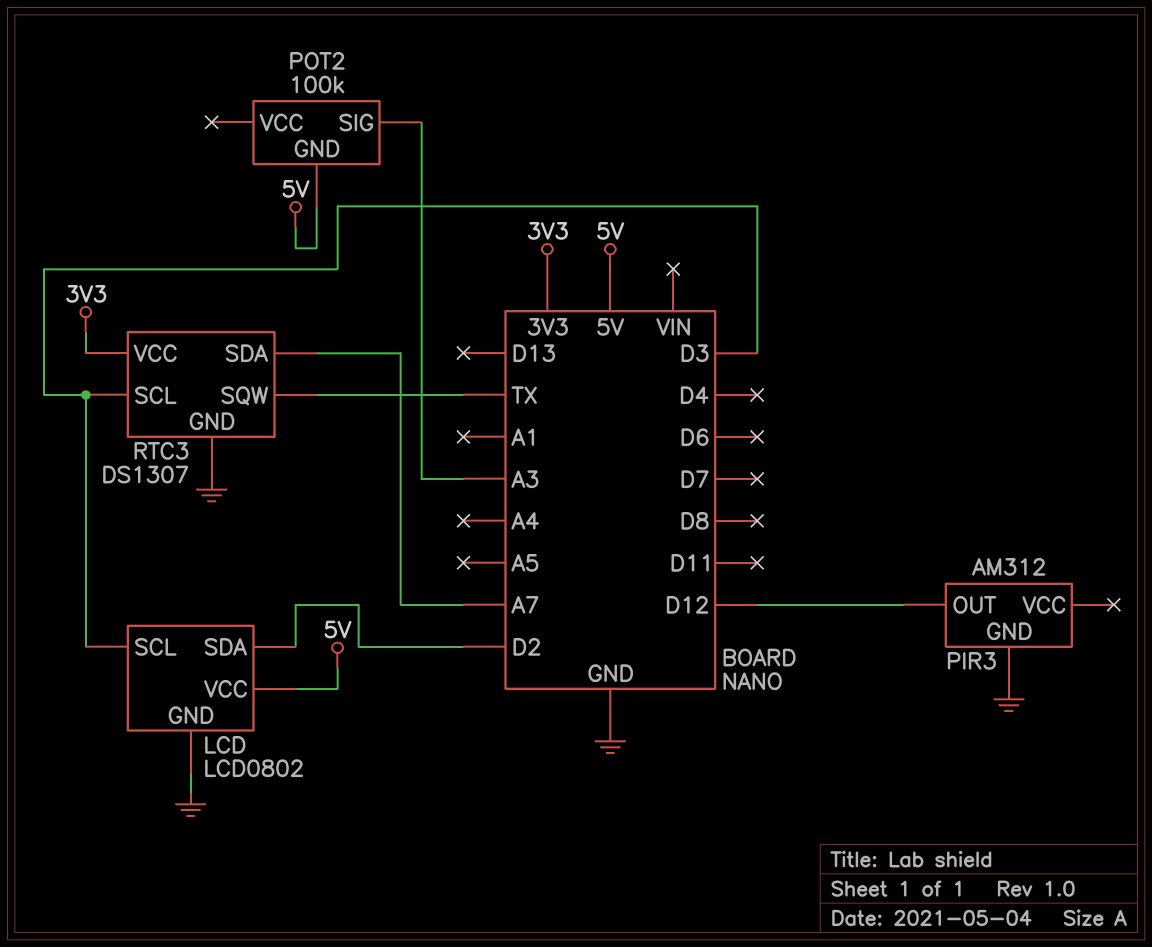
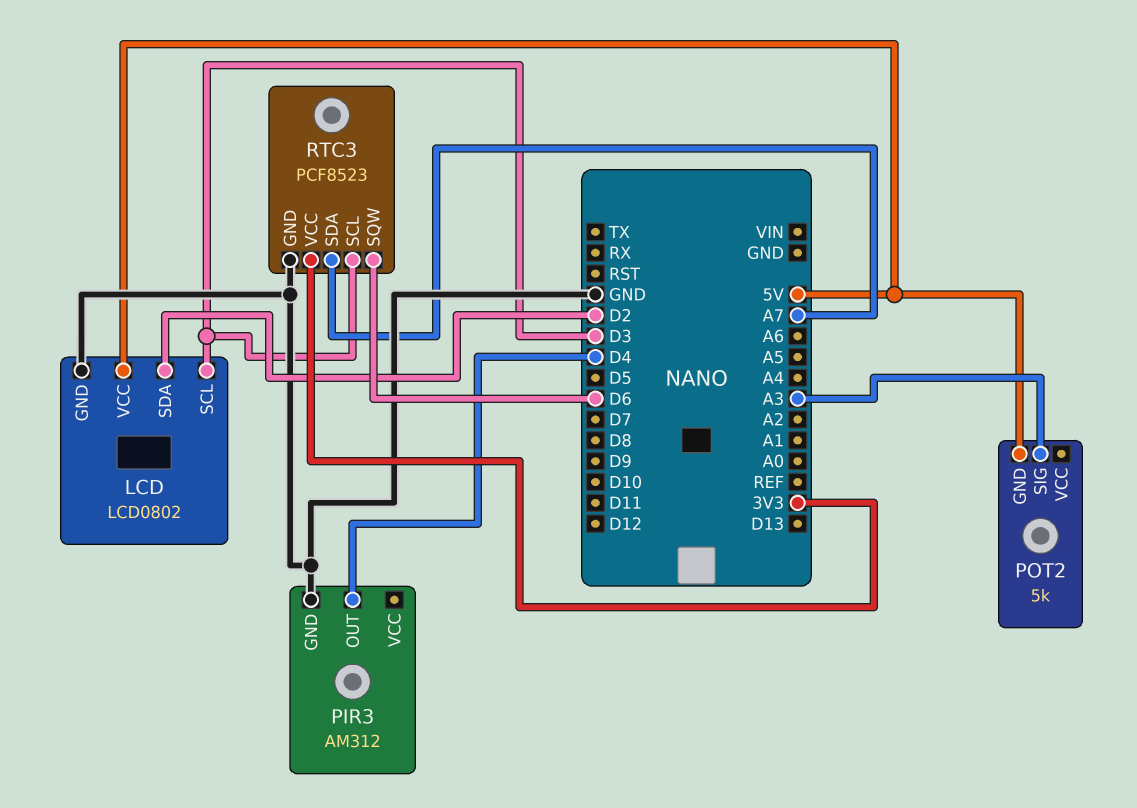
PIR3 pin OUT: D12 -> D4
POT2: 100k -> 5k
RTC3: DS1307 -> PCF8523
RTC3 pin SQW: TX -> D6

